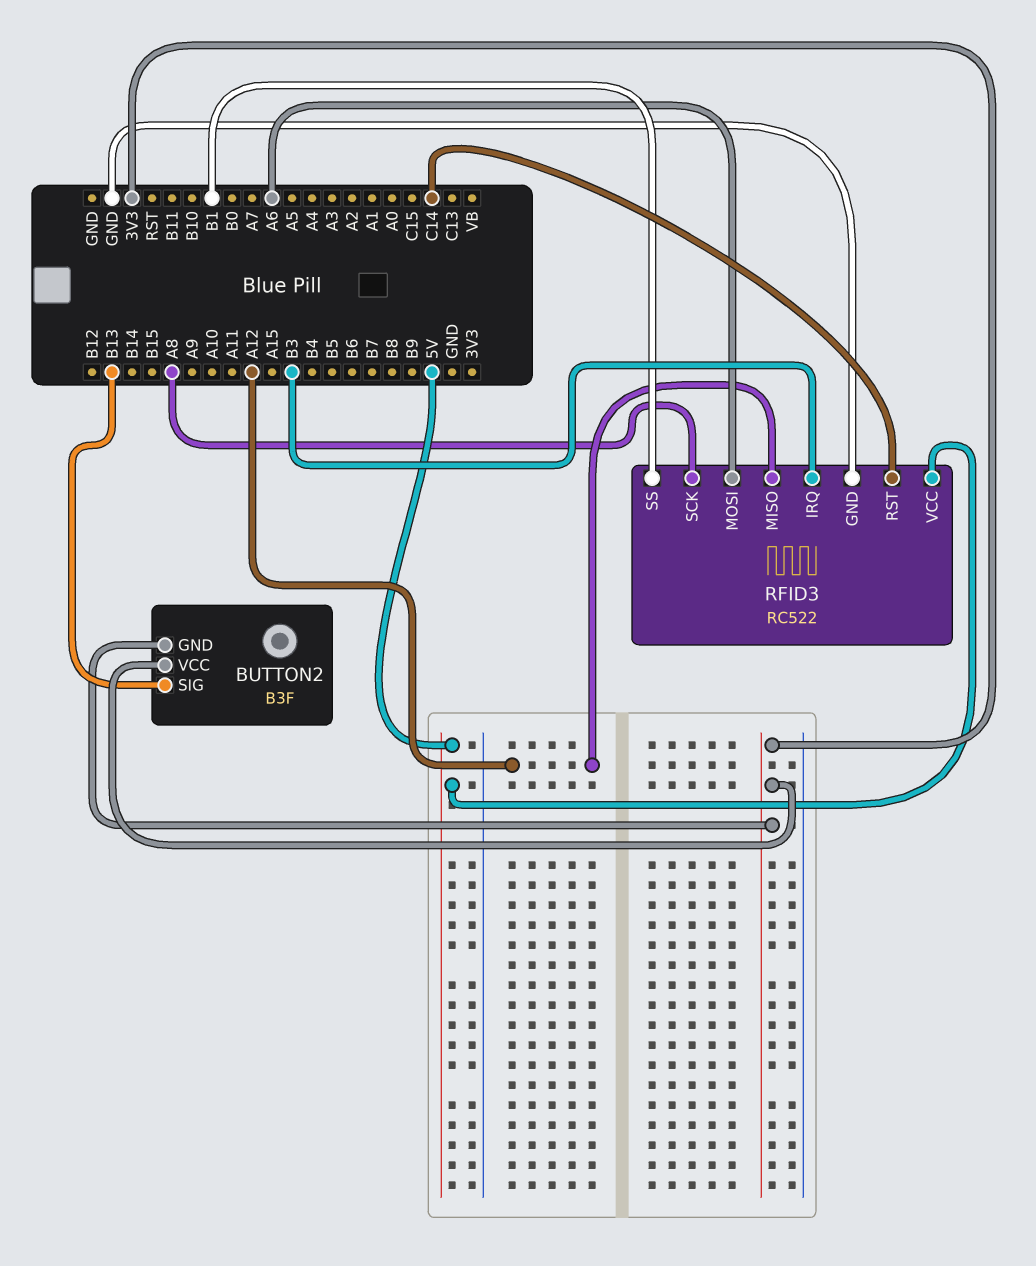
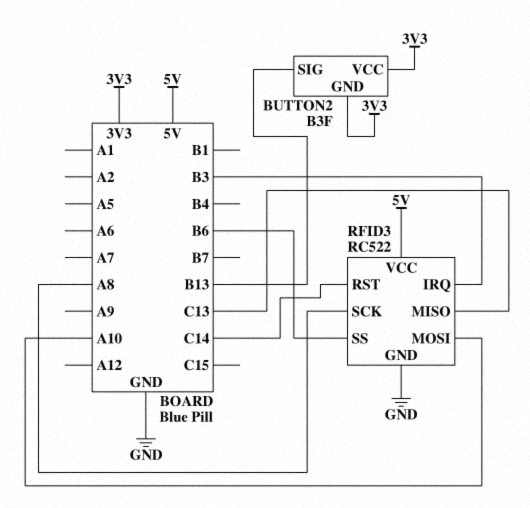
RFID3 pin MISO: A12 -> C13
RFID3 pin MOSI: A6 -> A10
RFID3 pin SS: B1 -> B6

